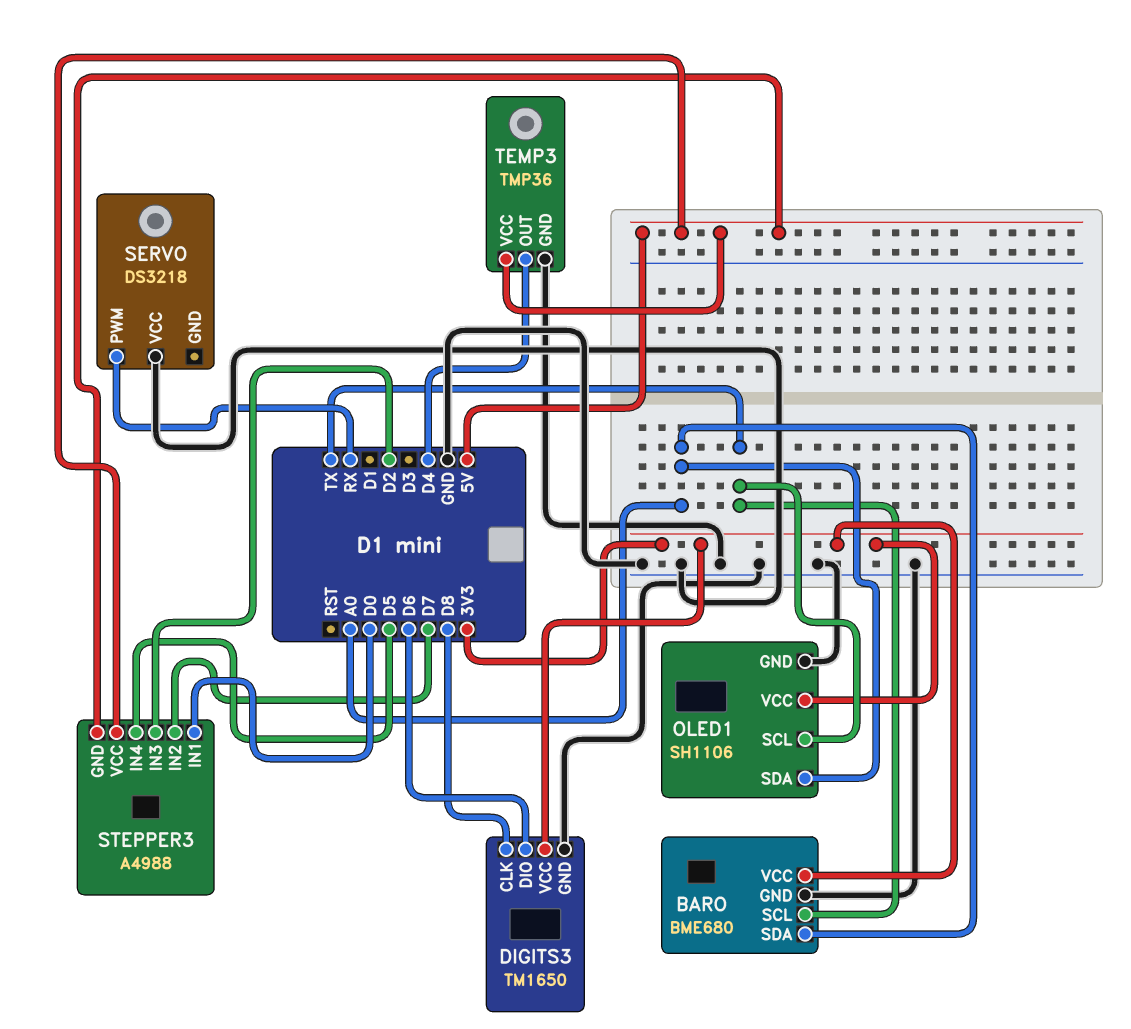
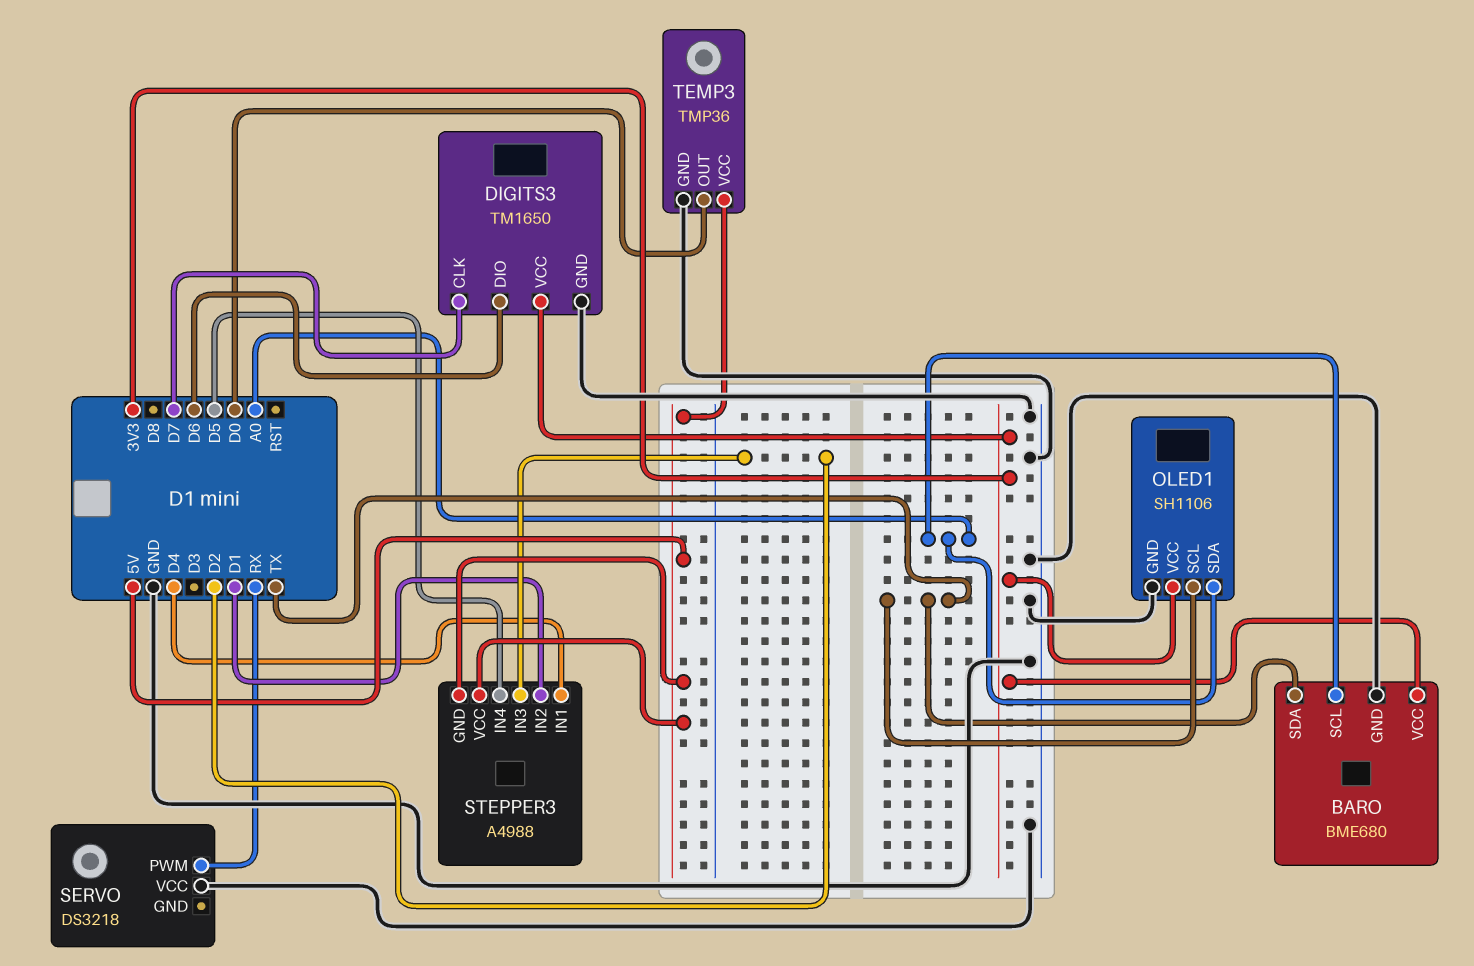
BARO pin SCL: TX -> A0
BARO pin SDA: A0 -> TX
DIGITS3 pin CLK: D8 -> D7
STEPPER3 pin IN1: D0 -> D4
STEPPER3 pin IN2: D7 -> D1
TEMP3 pin OUT: D4 -> D0

